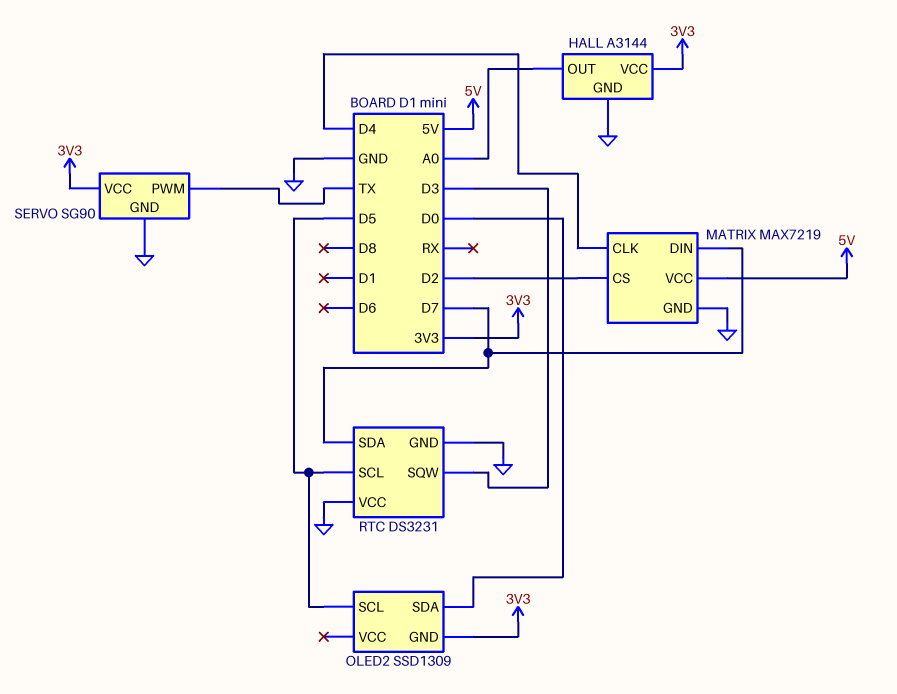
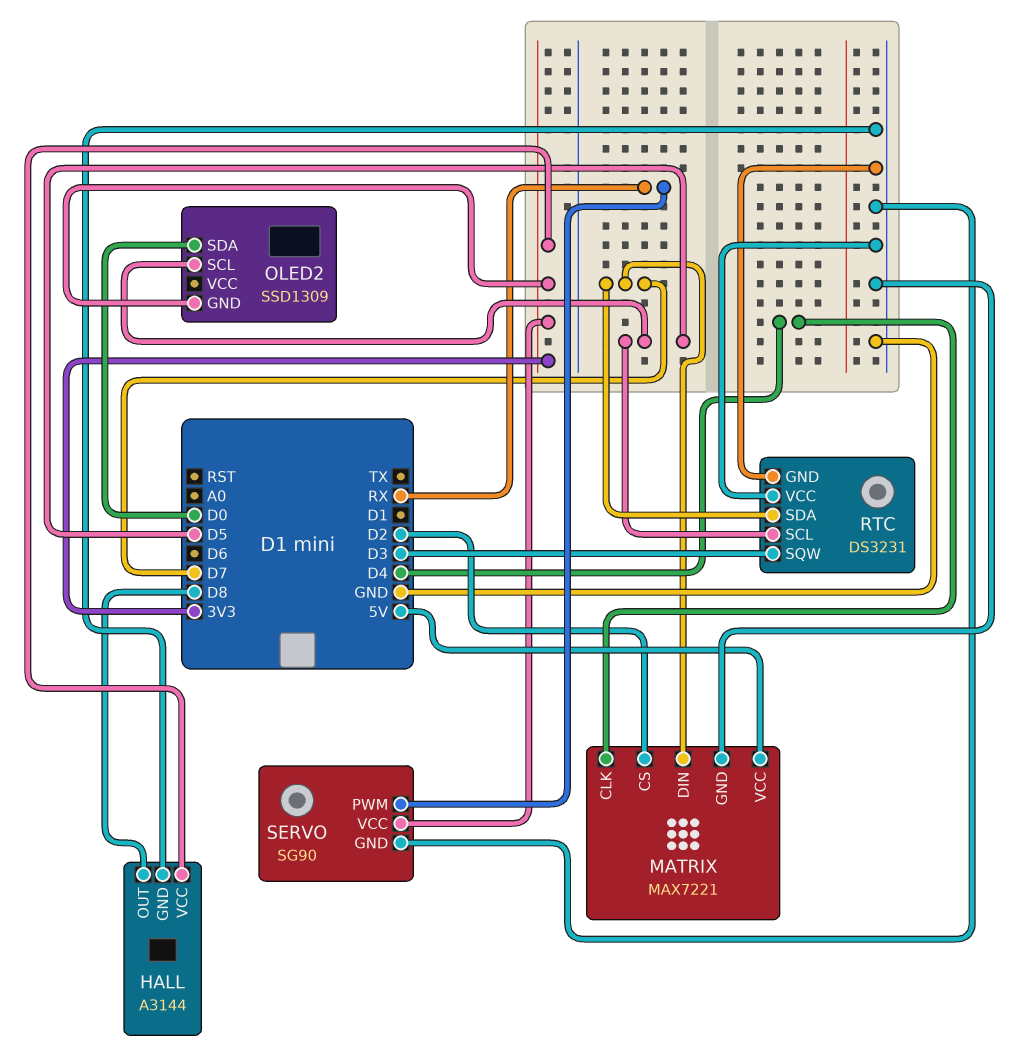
HALL pin OUT: A0 -> D8
MATRIX: MAX7219 -> MAX7221
SERVO pin PWM: TX -> RX

